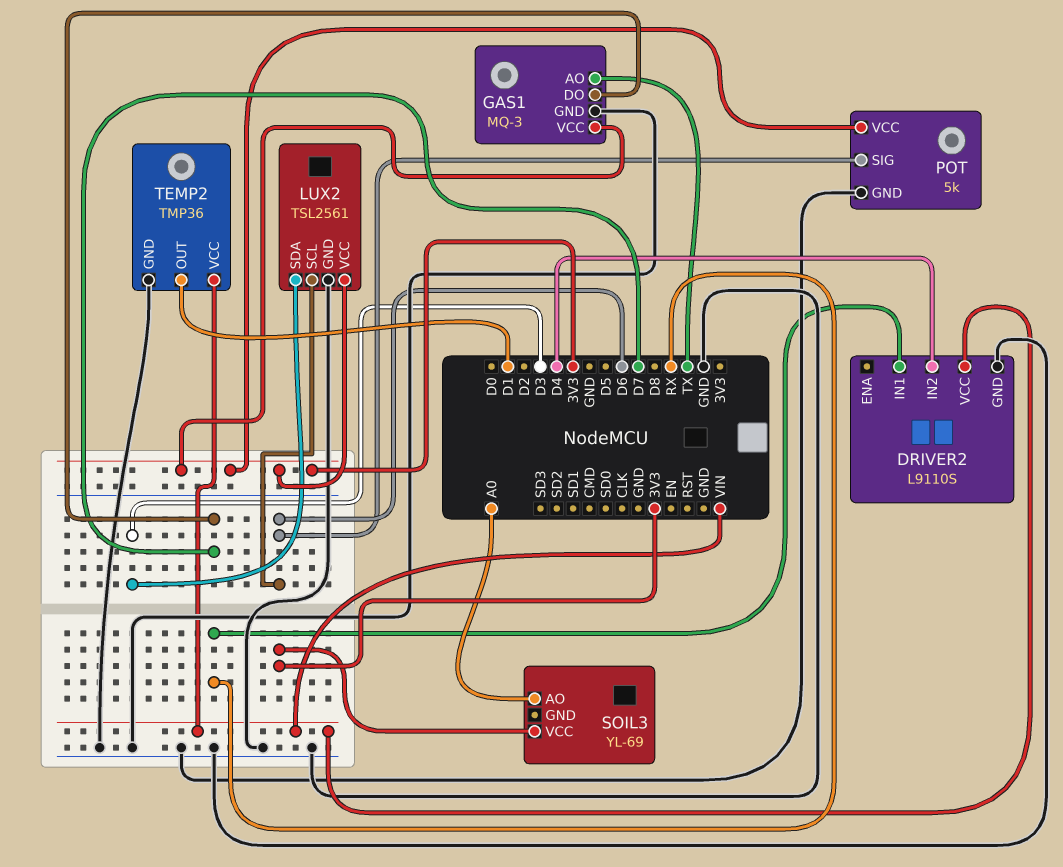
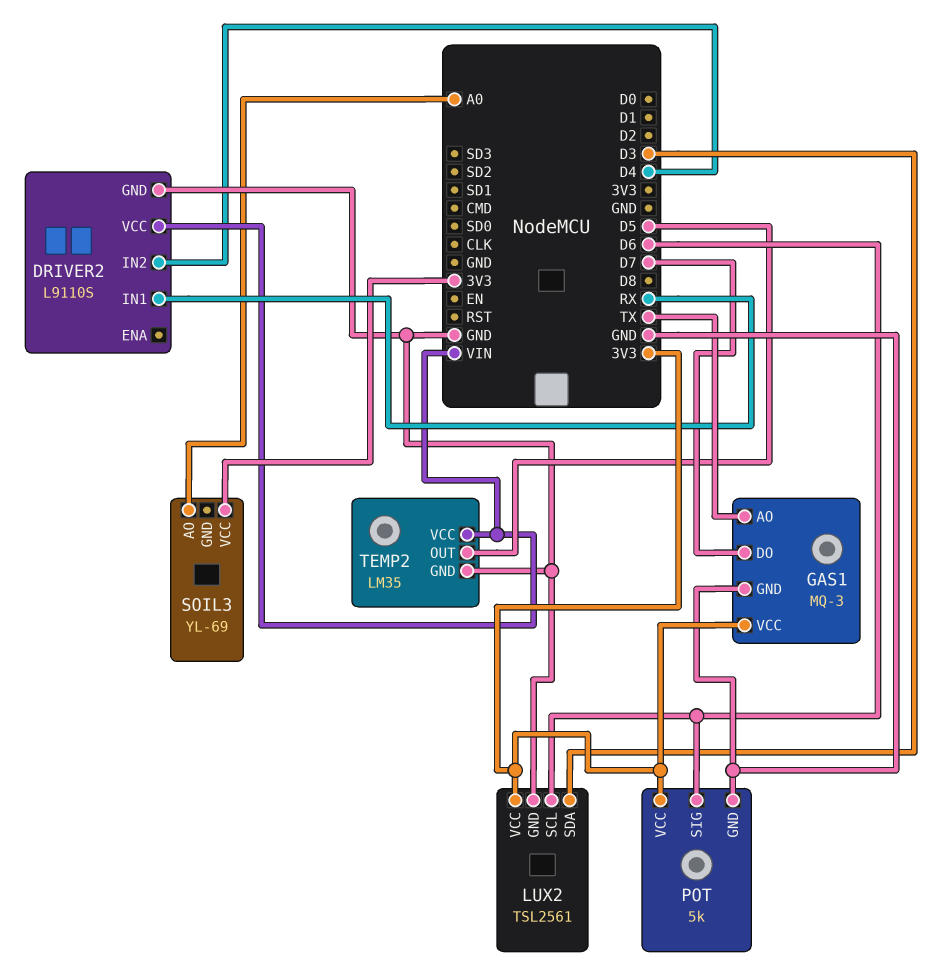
TEMP2: TMP36 -> LM35
TEMP2 pin OUT: D1 -> D5

